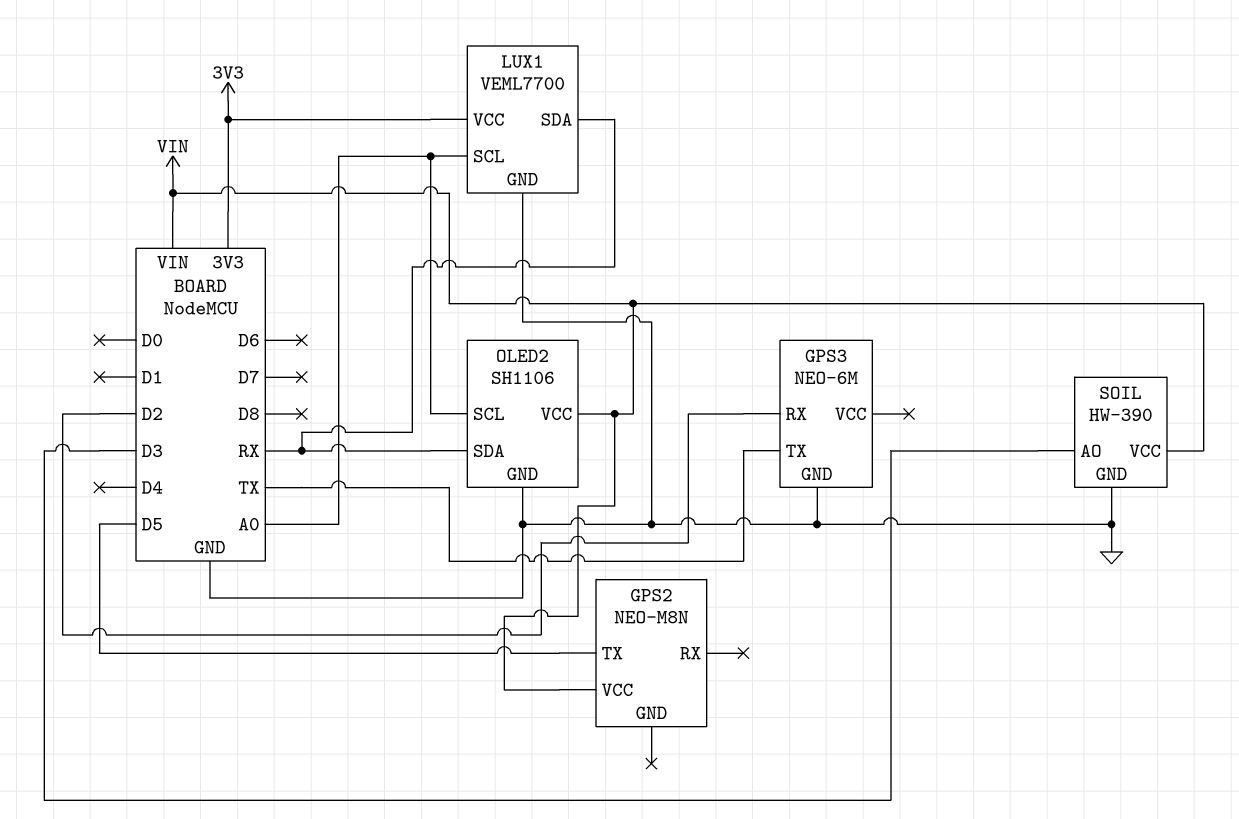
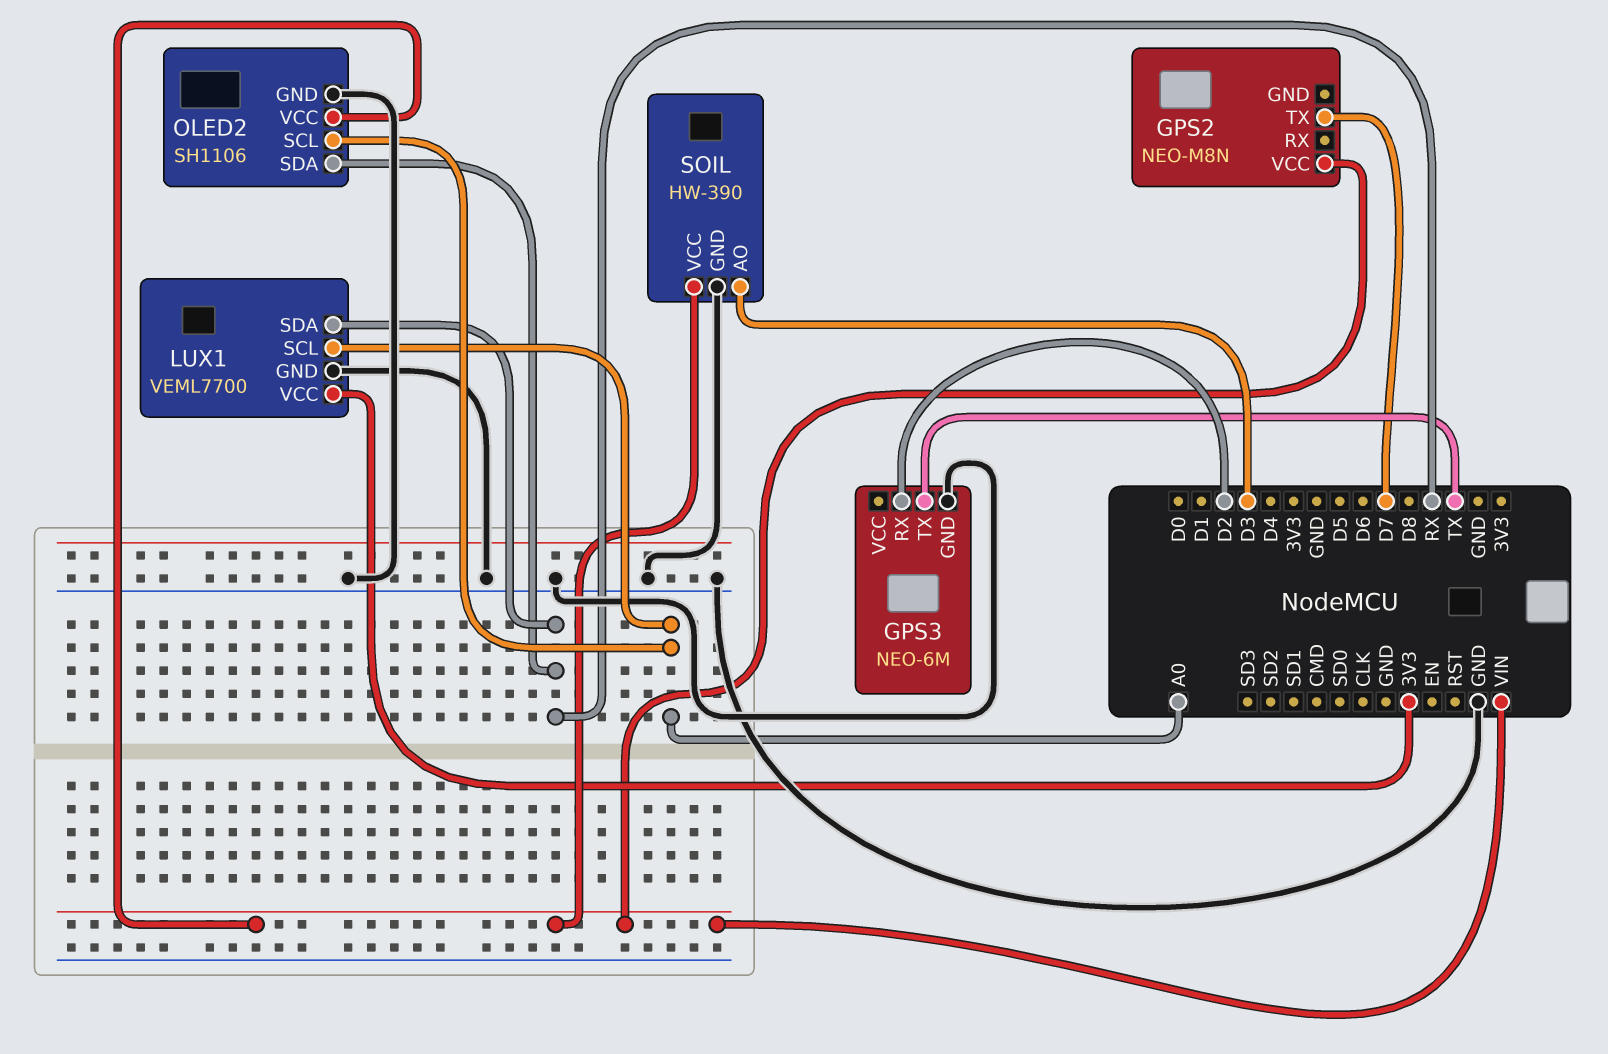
GPS2 pin TX: D5 -> D7

